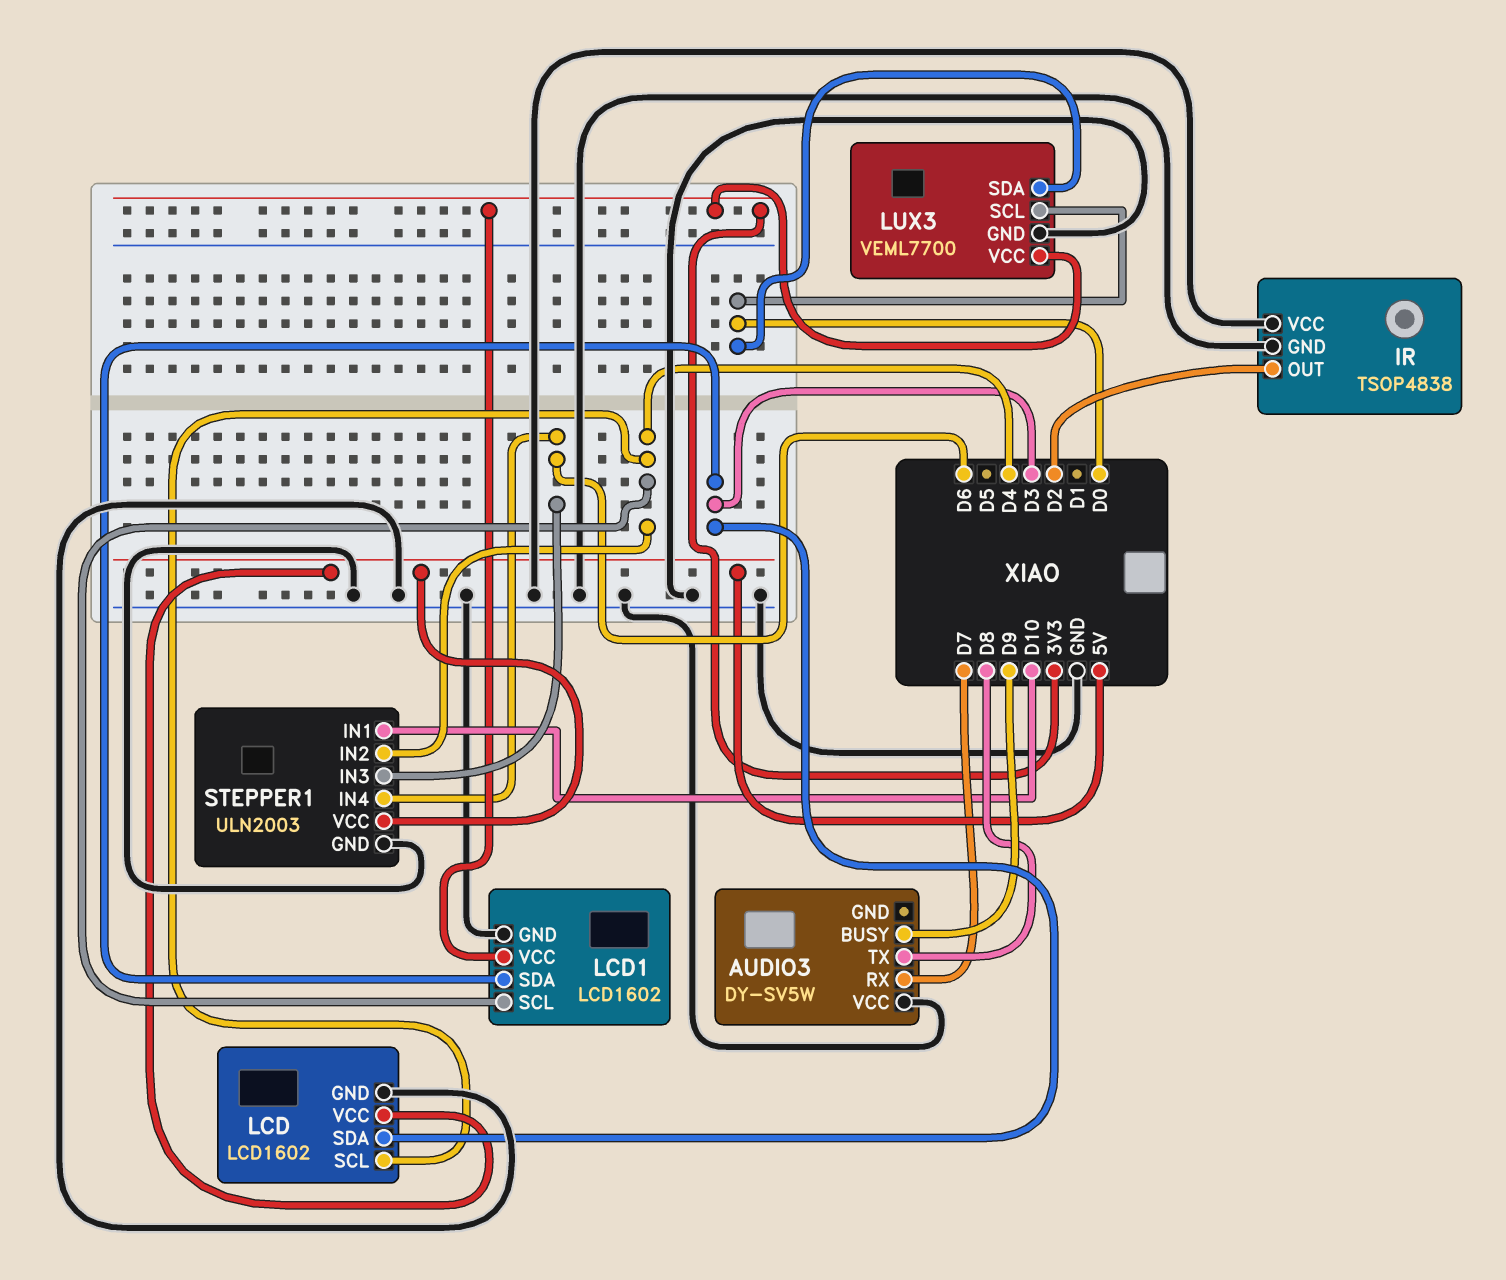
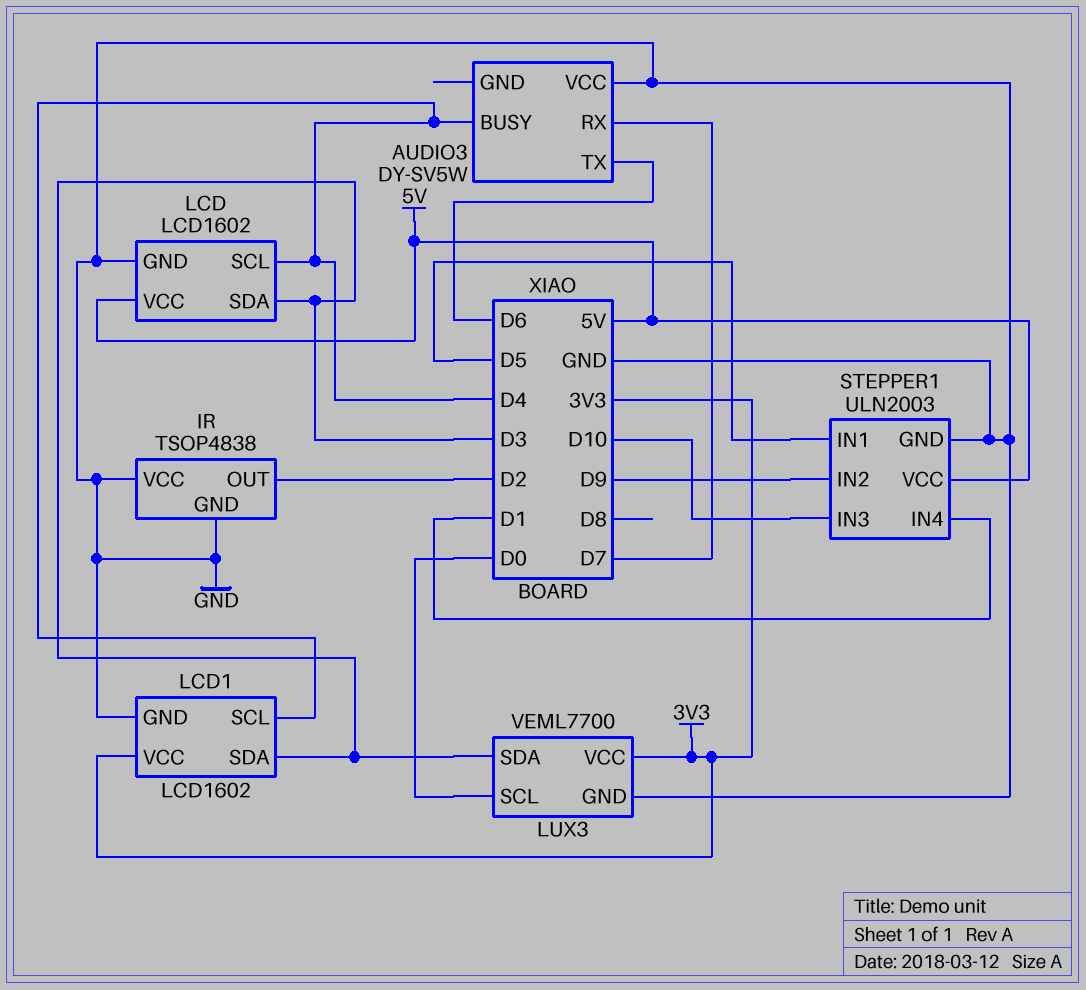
AUDIO3 pin BUSY: D9 -> D4
AUDIO3 pin TX: D8 -> D6
LUX3 pin SDA: D0 -> D3
STEPPER1 pin IN1: D10 -> D5
STEPPER1 pin IN2: D4 -> D9
STEPPER1 pin IN3: D6 -> D10
STEPPER1 pin IN4: D6 -> D1

